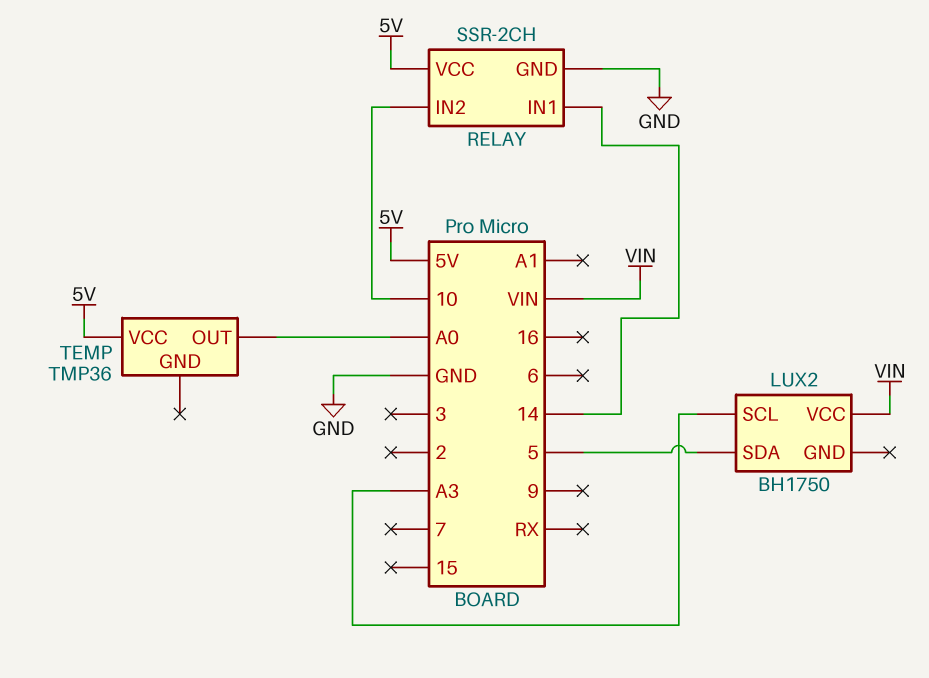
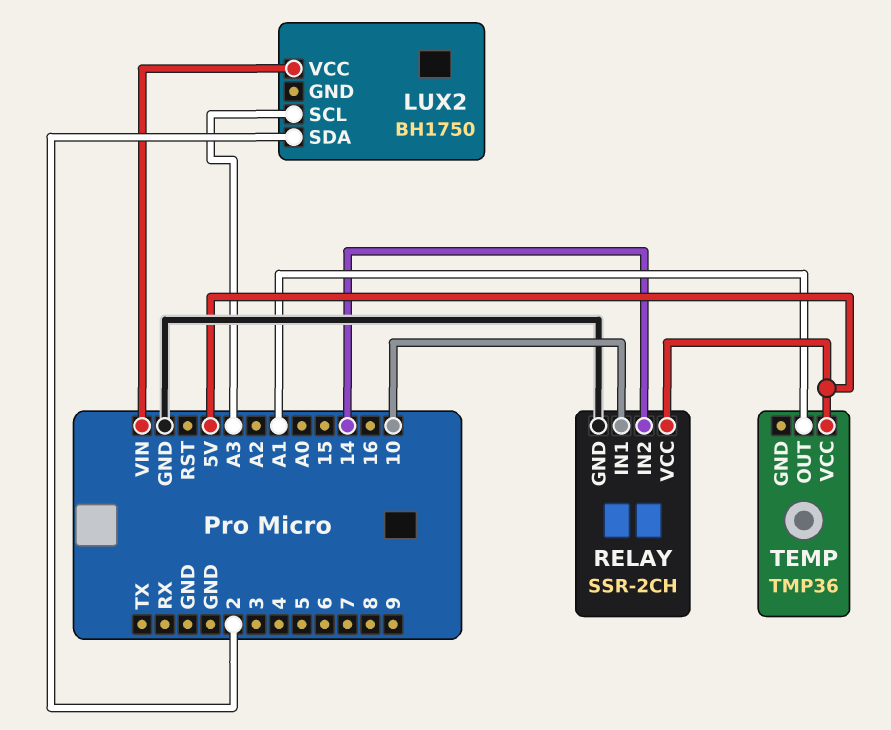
LUX2 pin SDA: 5 -> 2
RELAY pin IN1: 14 -> 10
RELAY pin IN2: 10 -> 14
TEMP pin OUT: A0 -> A1

